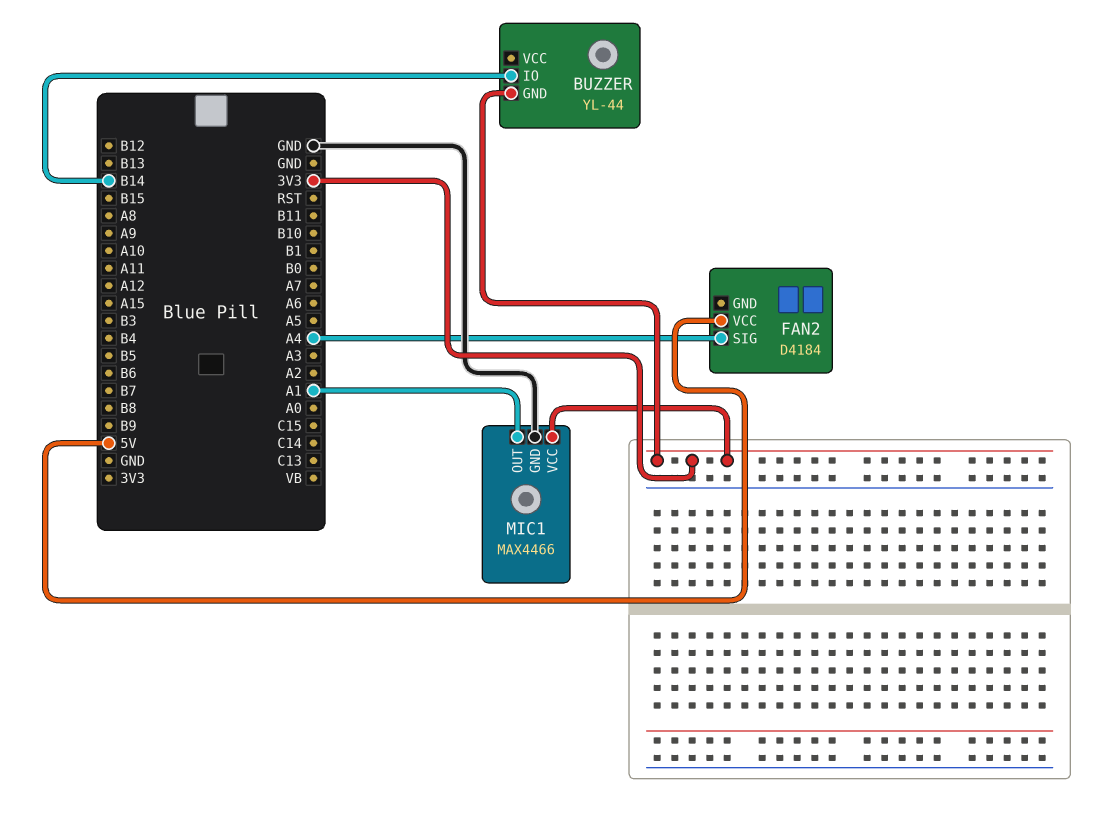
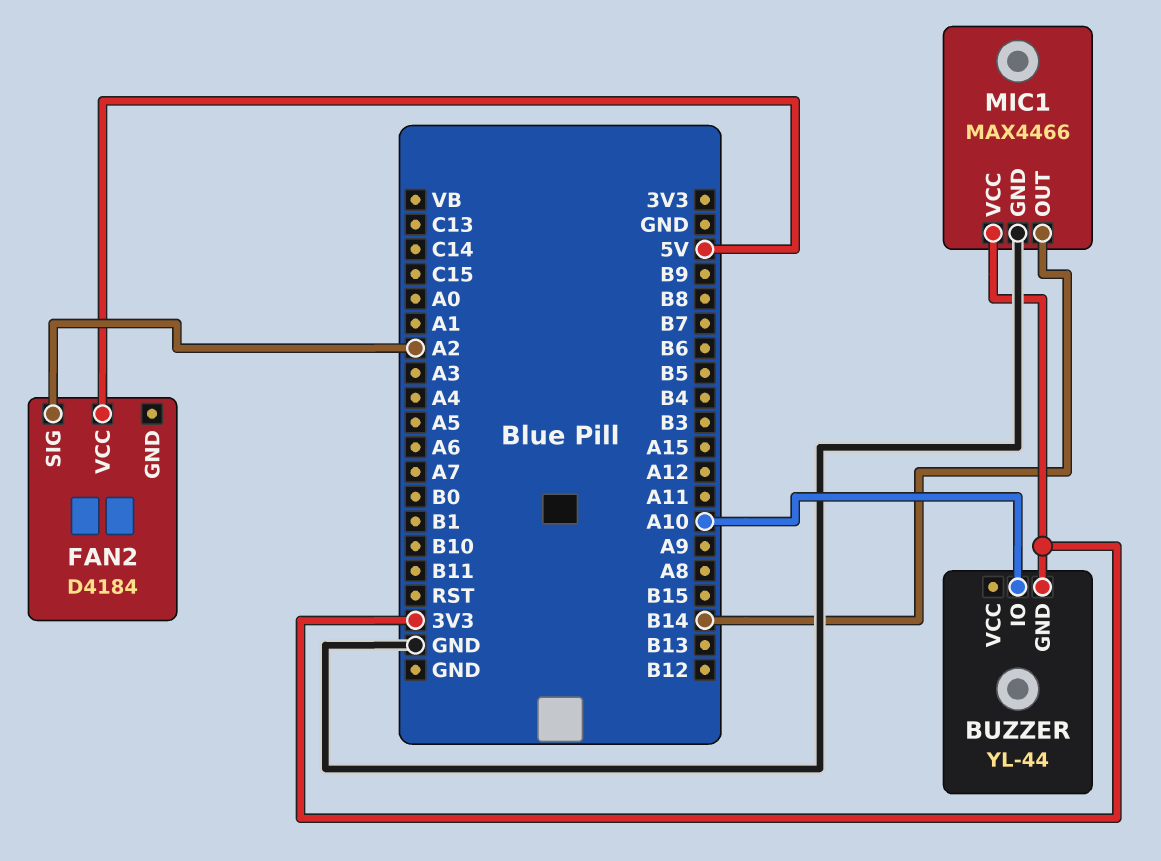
BUZZER pin IO: B14 -> A10
FAN2 pin SIG: A4 -> A2
MIC1 pin OUT: A1 -> B14

